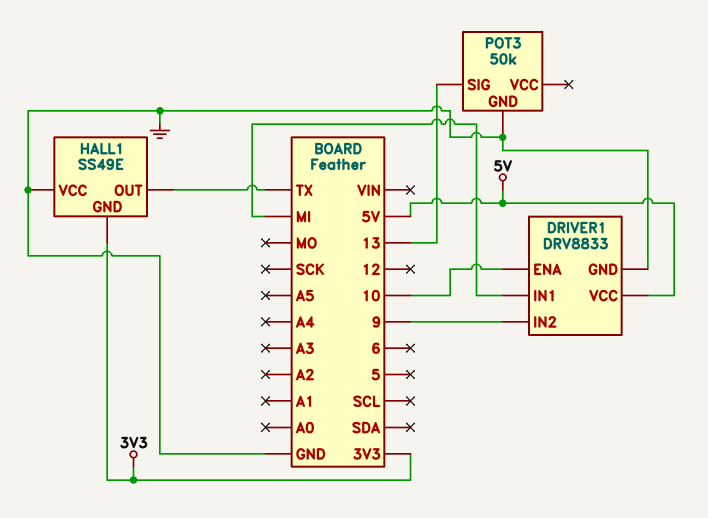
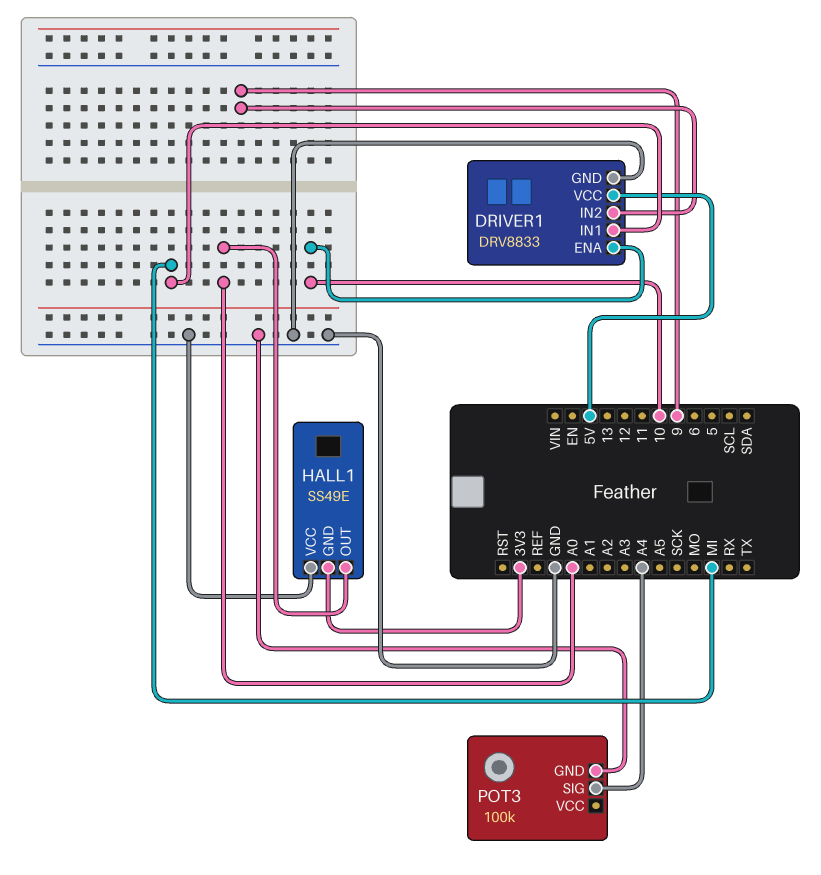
HALL1 pin OUT: TX -> A0
POT3: 50k -> 100k
POT3 pin SIG: 13 -> A4

